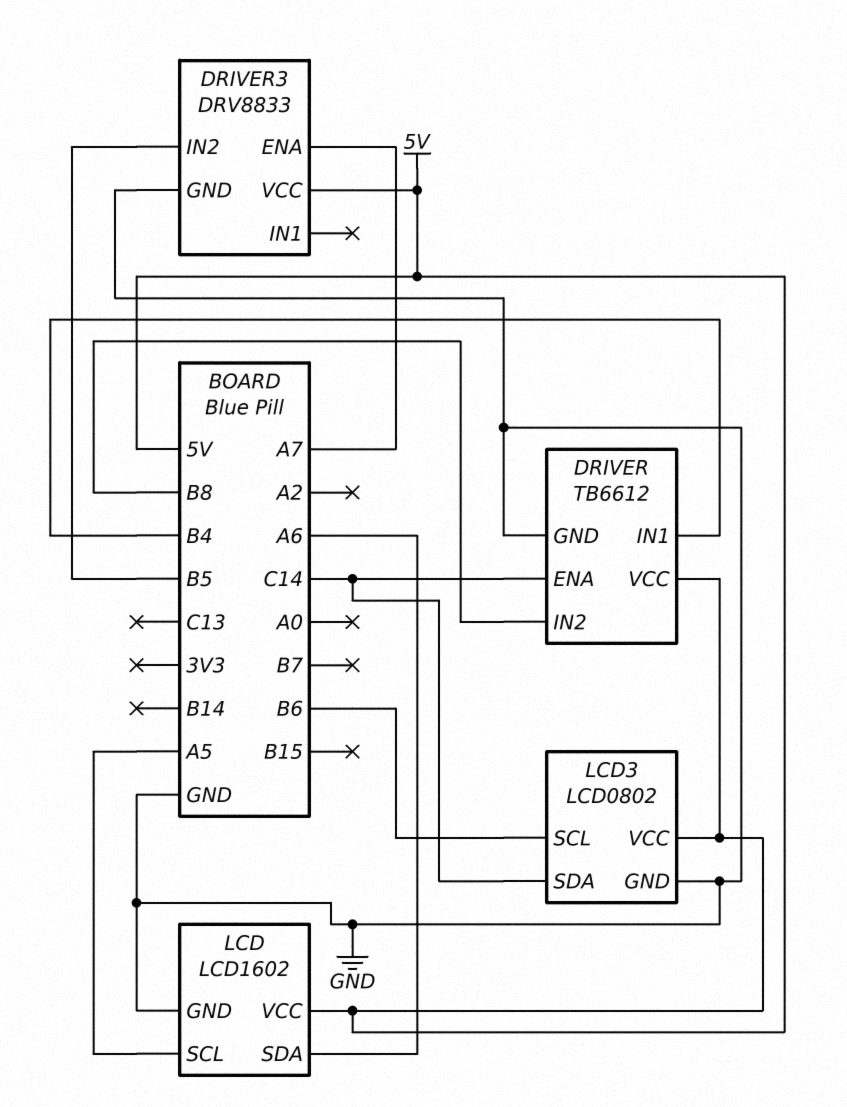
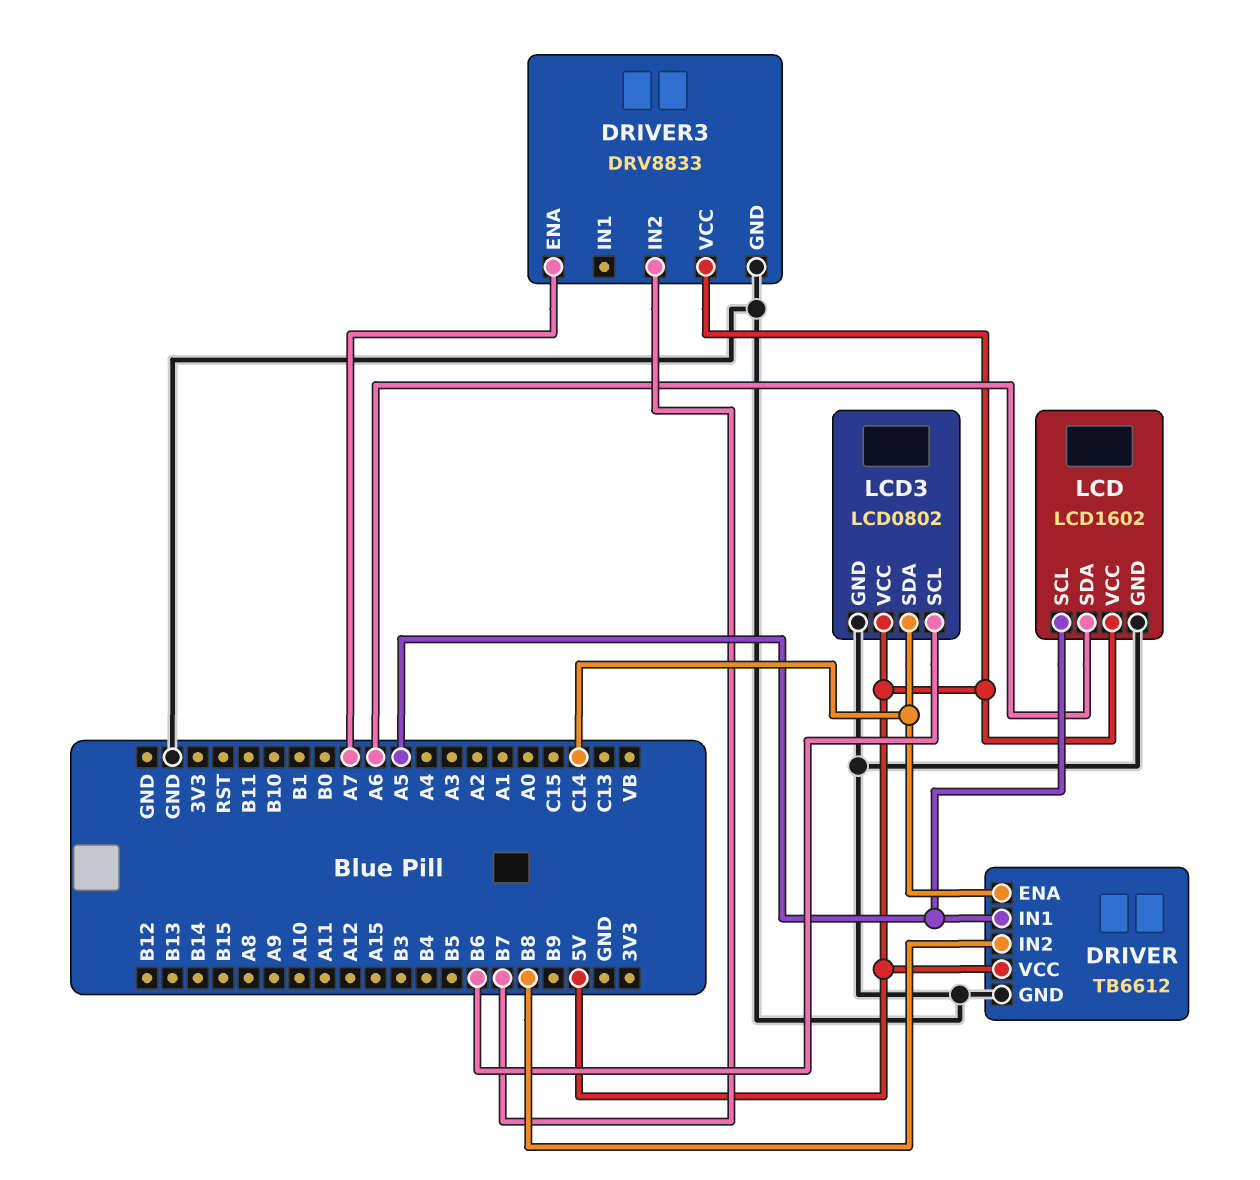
DRIVER pin IN1: B4 -> A5
DRIVER3 pin IN2: B5 -> B7

